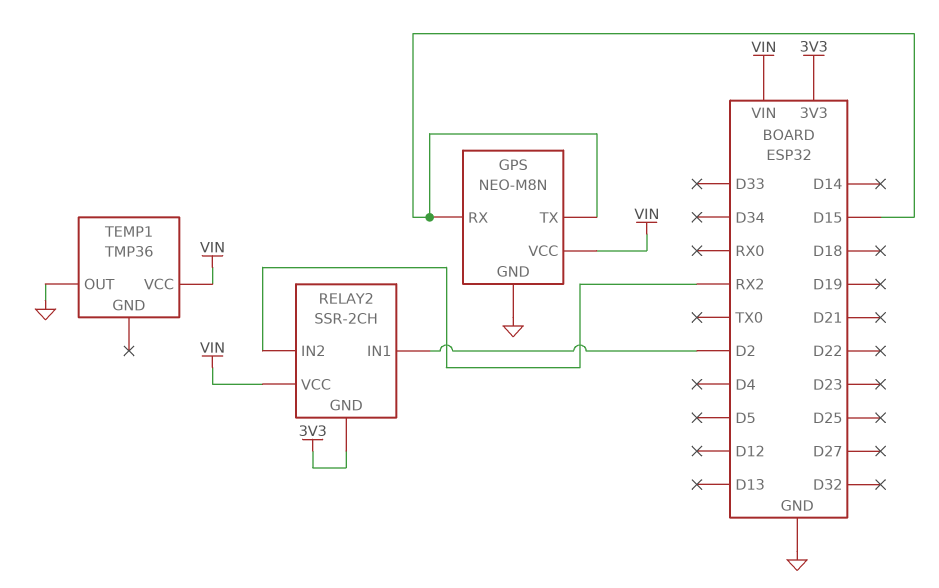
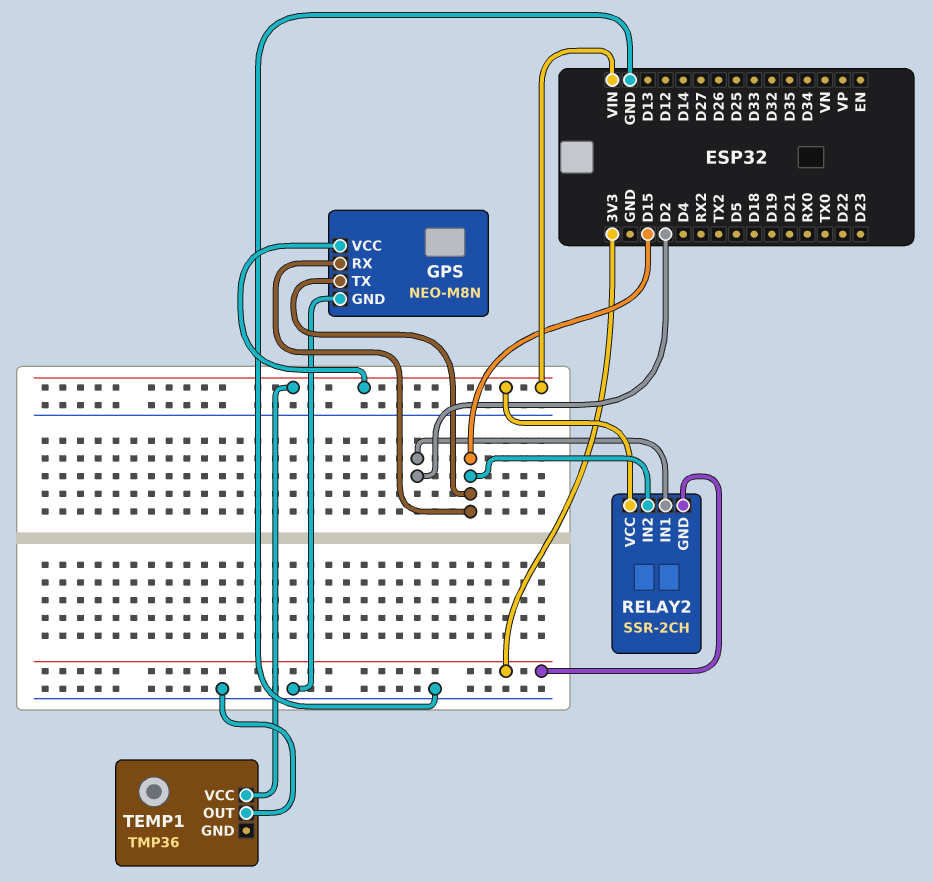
RELAY2 pin IN2: RX2 -> D15

